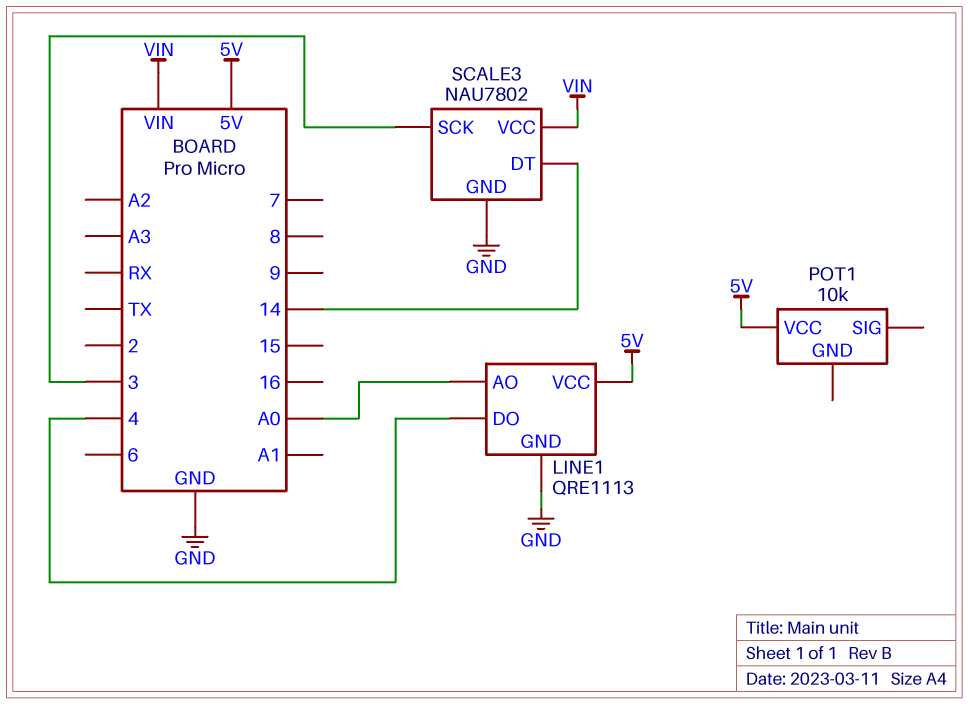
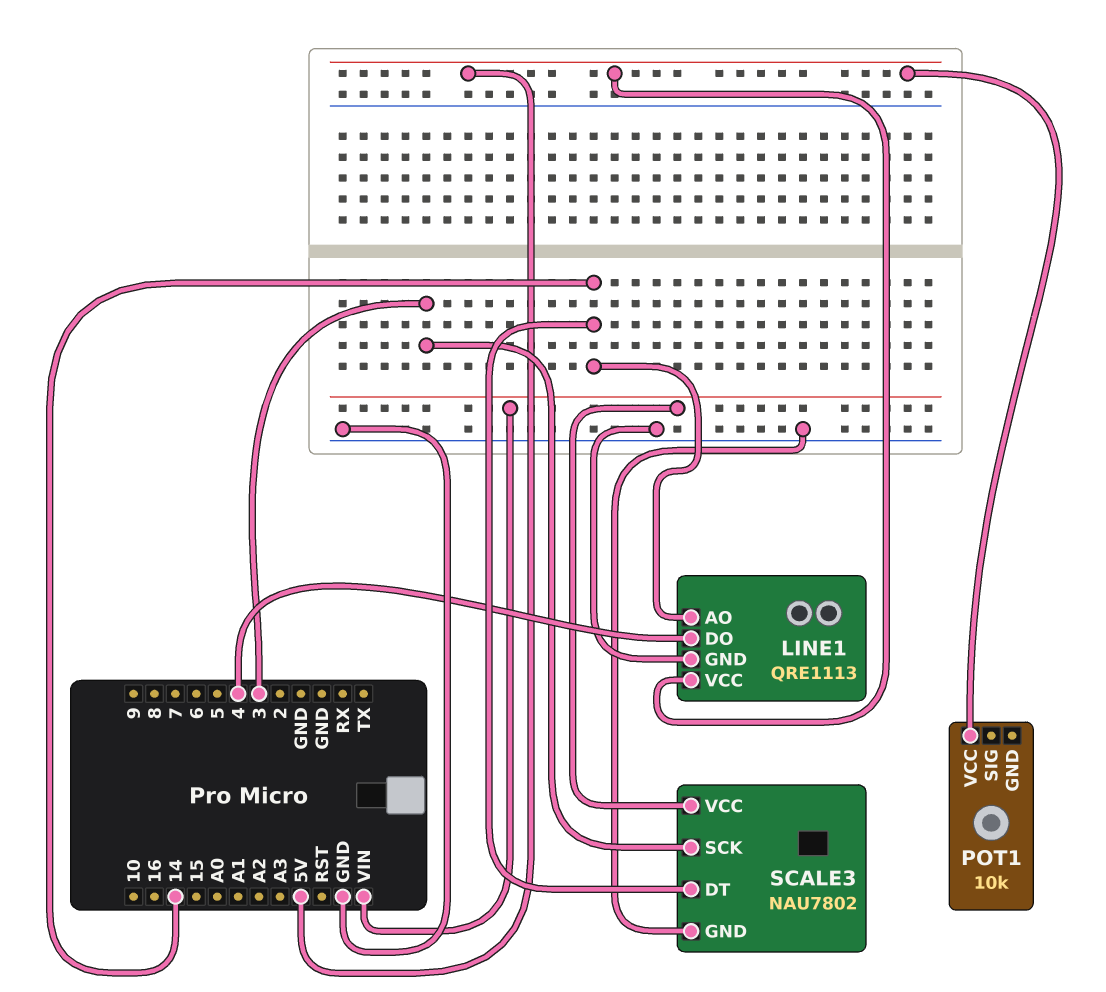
LINE1 pin AO: A0 -> 14

